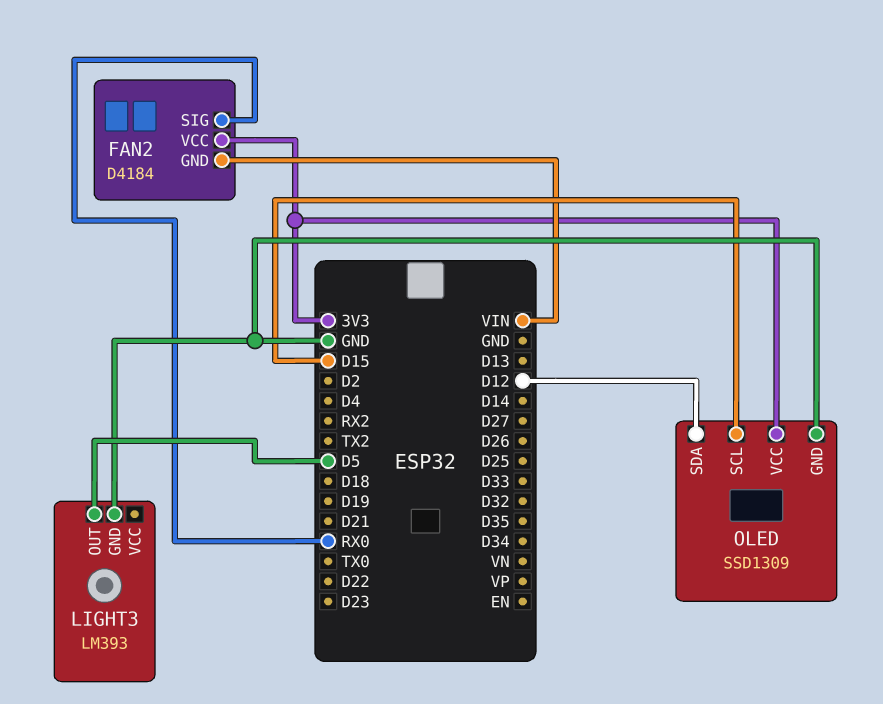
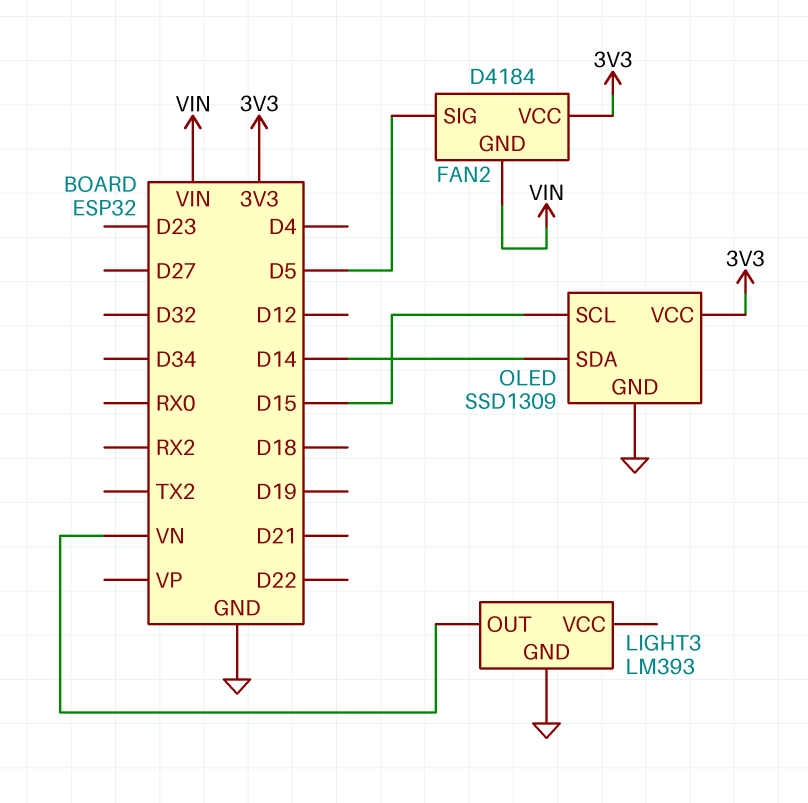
FAN2 pin SIG: RX0 -> D5
LIGHT3 pin OUT: D5 -> VN
OLED pin SDA: D12 -> D14

